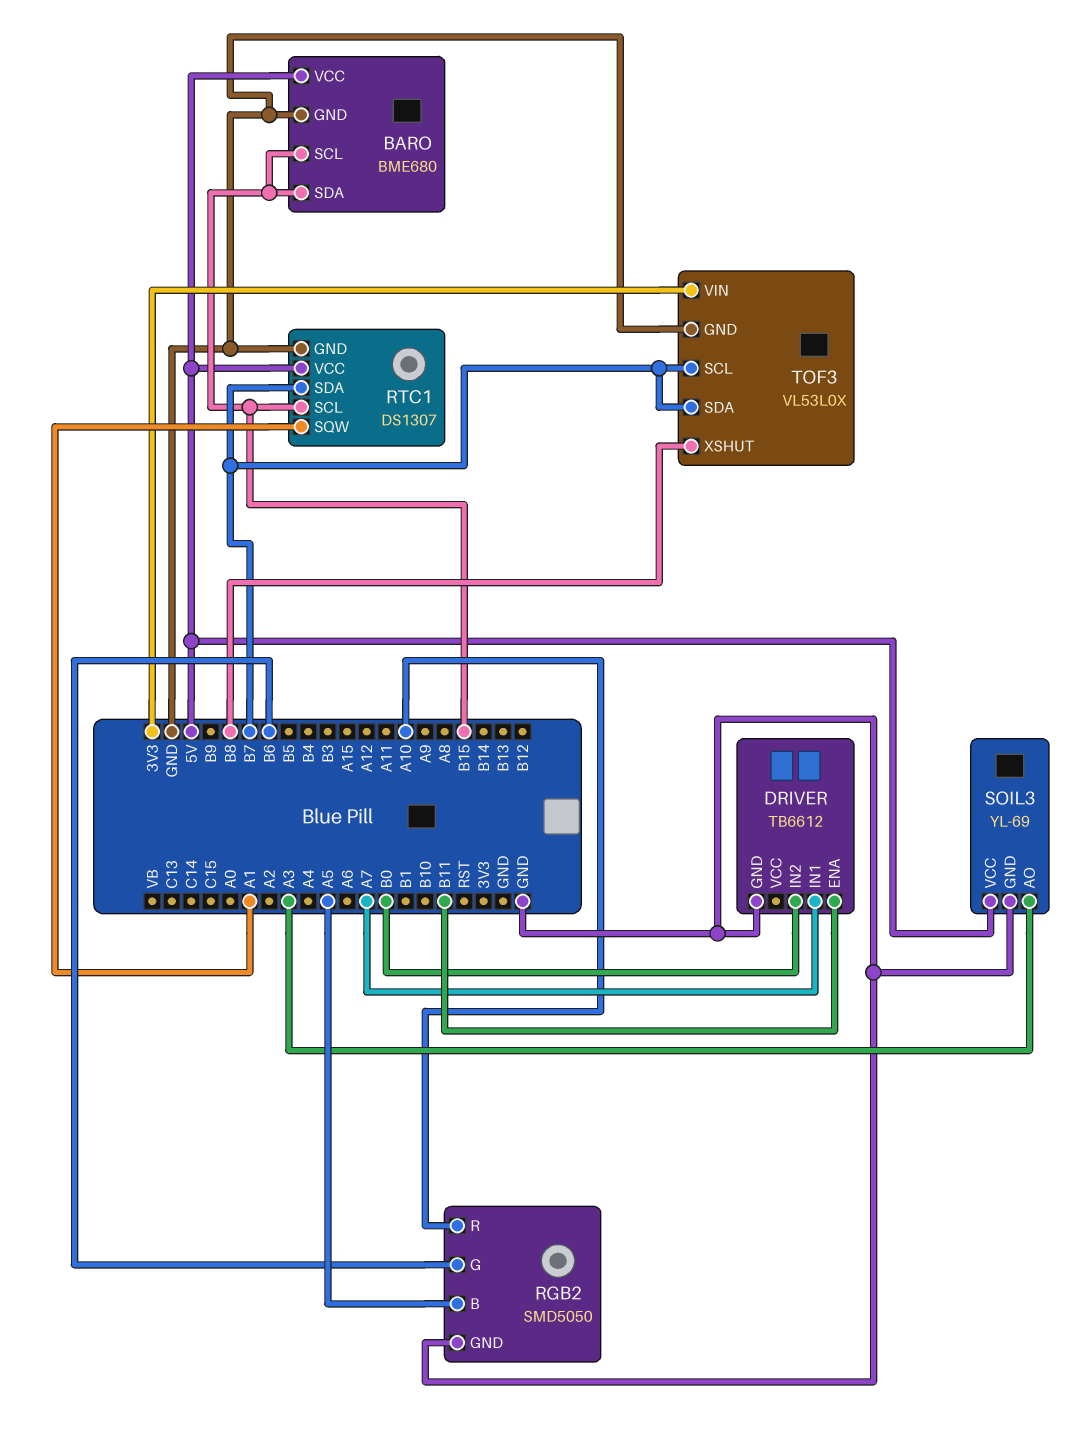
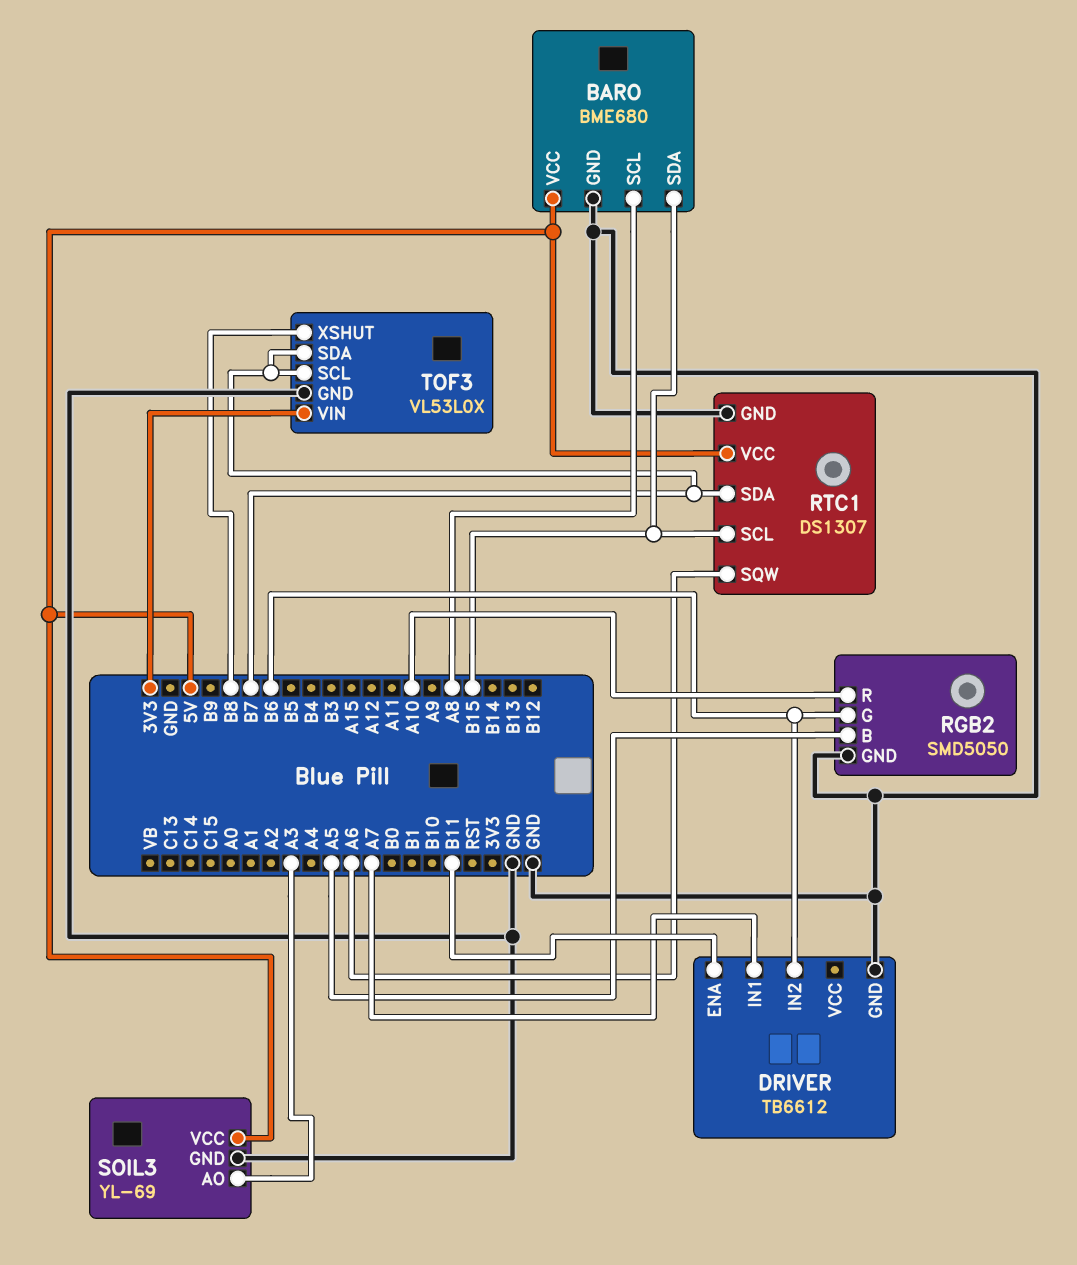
BARO pin SCL: B15 -> A8
DRIVER pin IN2: B0 -> B6
RTC1 pin SQW: A1 -> A6

